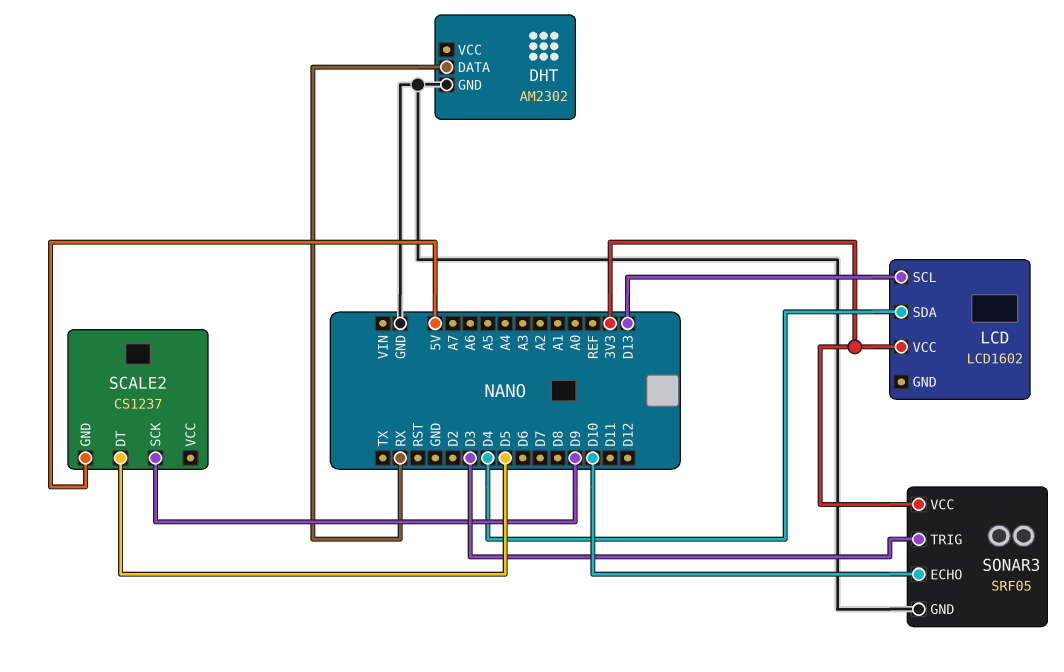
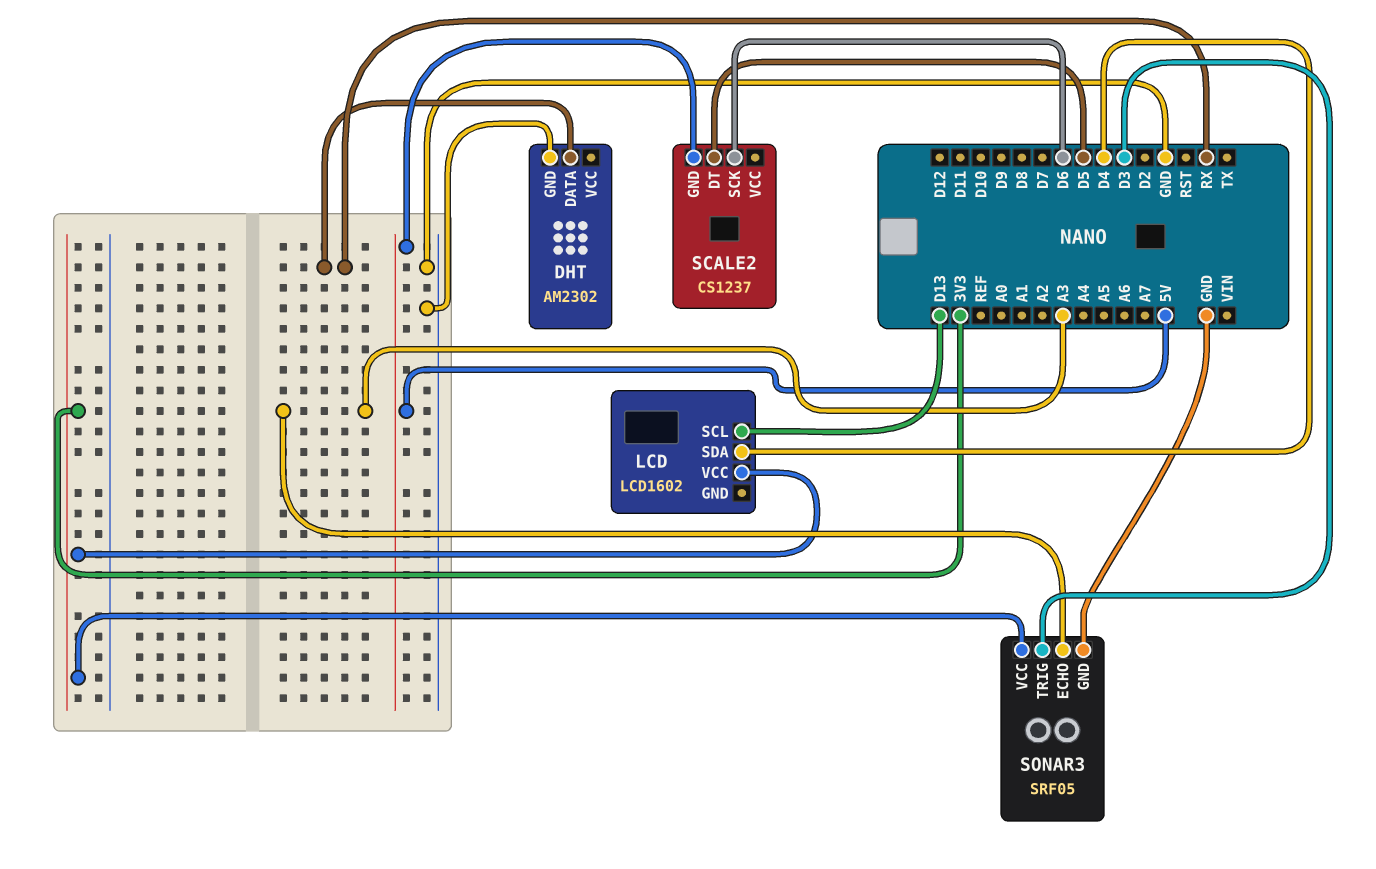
SCALE2 pin SCK: D9 -> D6
SONAR3 pin ECHO: D10 -> A3

